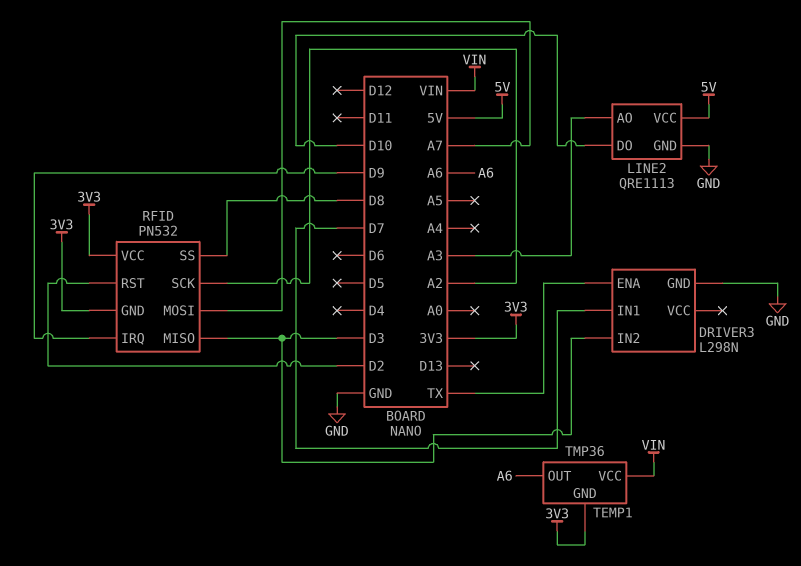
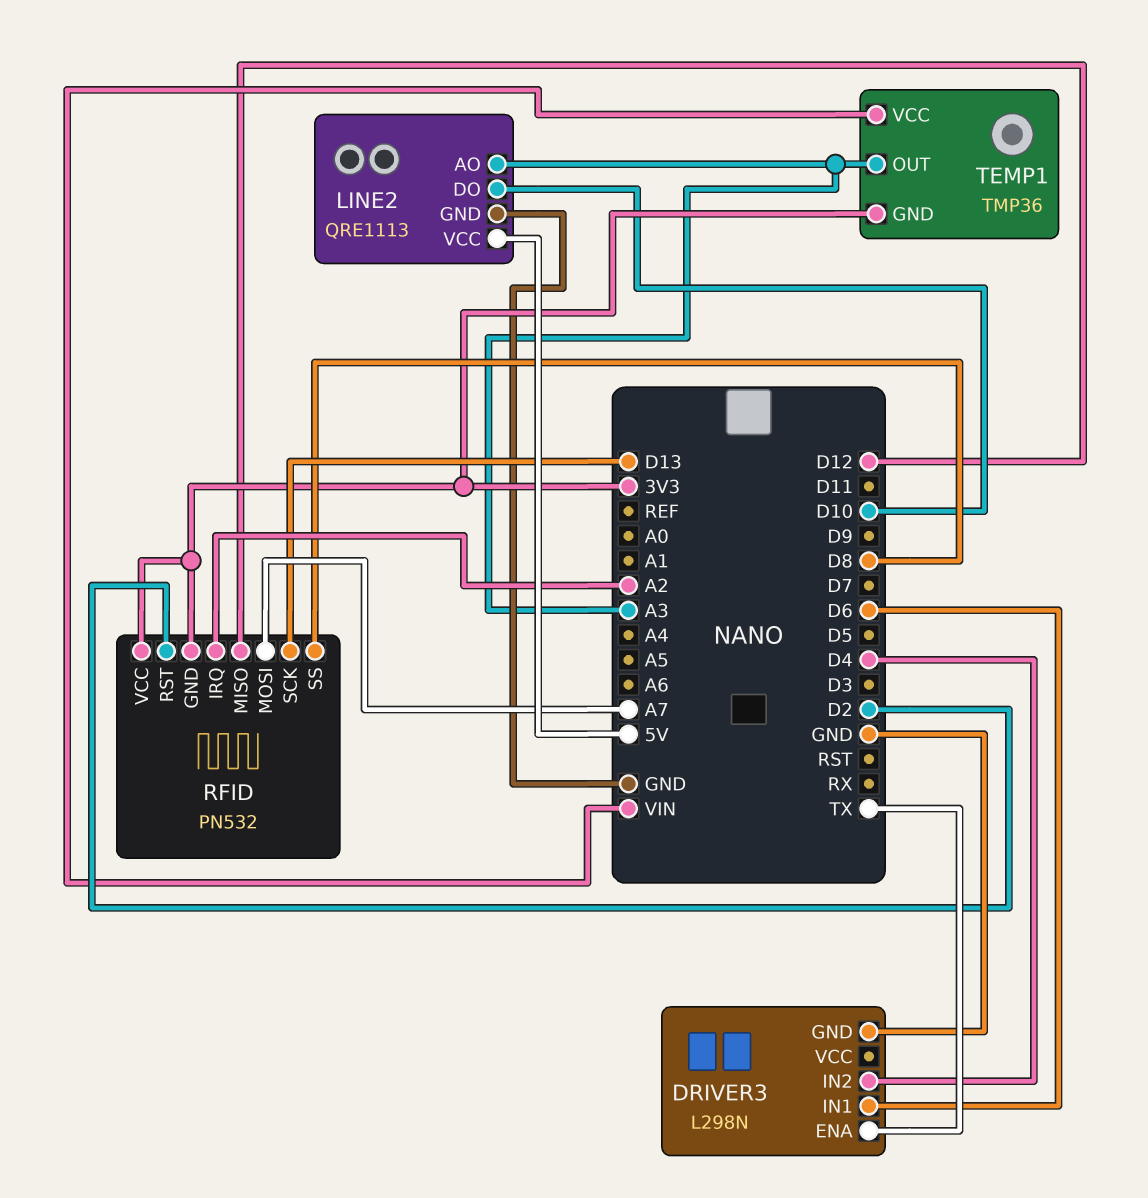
DRIVER3 pin IN1: D7 -> D6
DRIVER3 pin IN2: D3 -> D4
RFID pin IRQ: D9 -> A2
RFID pin MISO: D3 -> D12
RFID pin SCK: A2 -> D13
TEMP1 pin OUT: A6 -> A3

